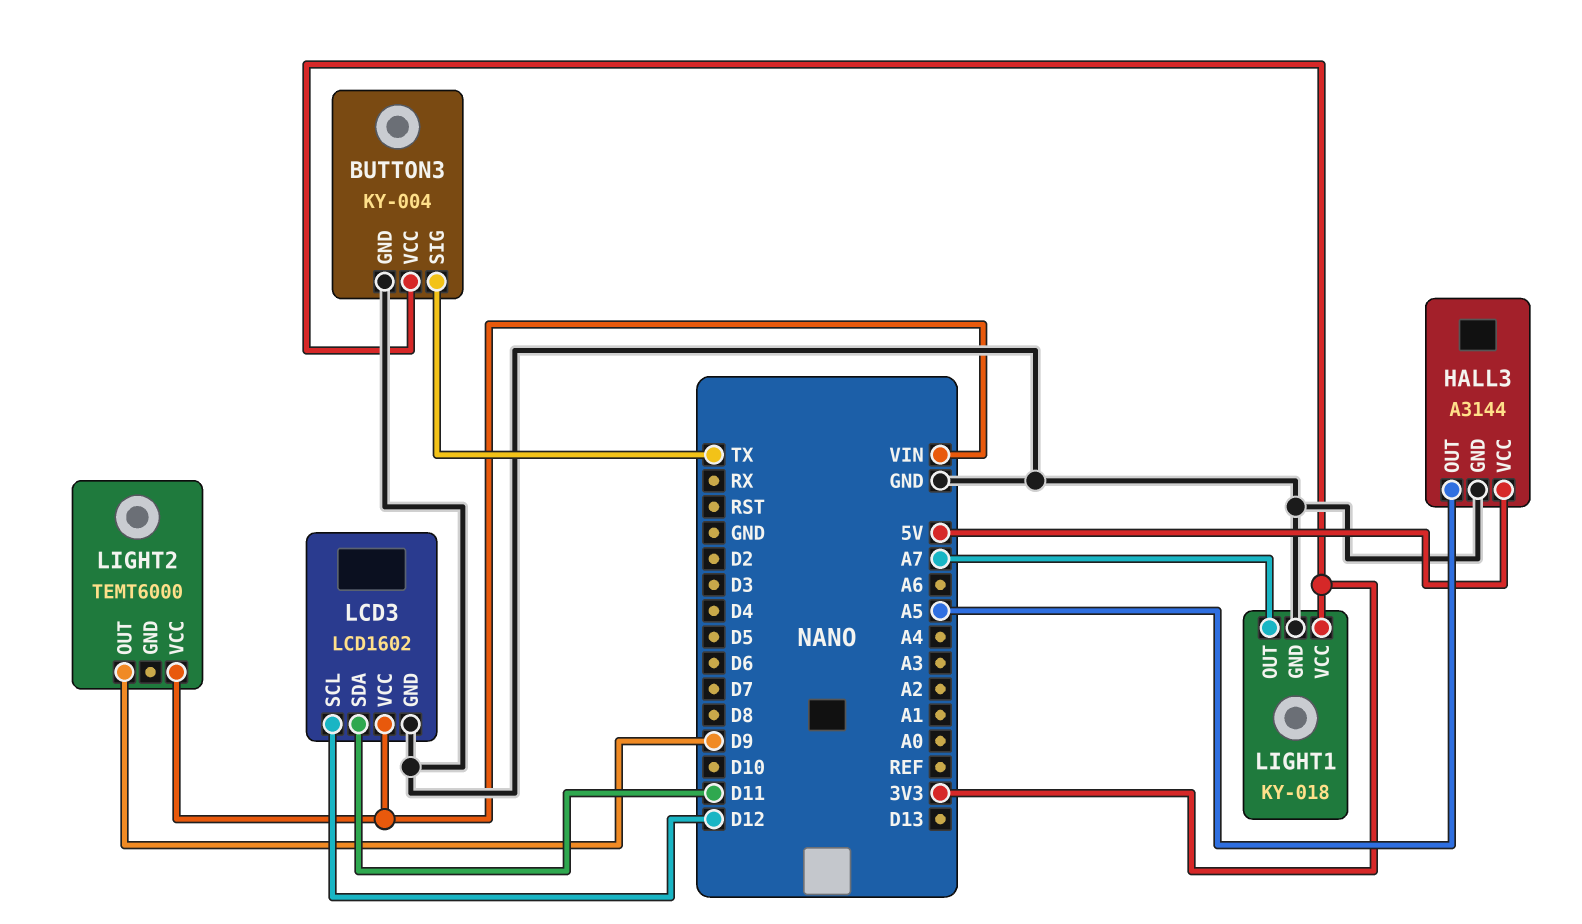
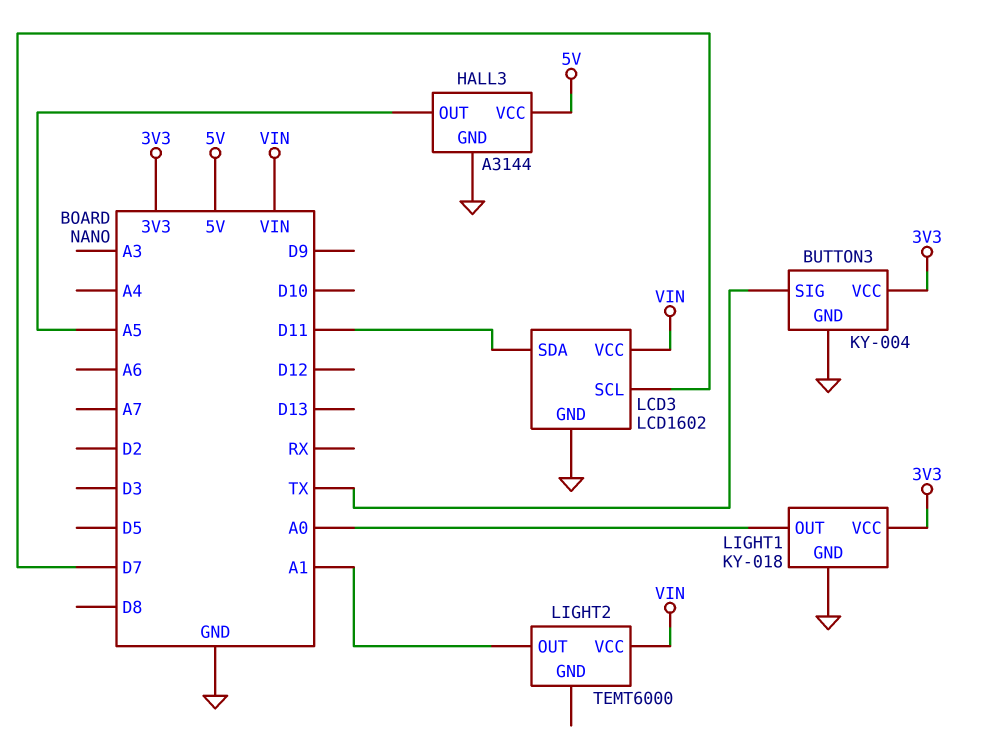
LCD3 pin SCL: D12 -> D7
LIGHT1 pin OUT: A7 -> A0
LIGHT2 pin OUT: D9 -> A1

